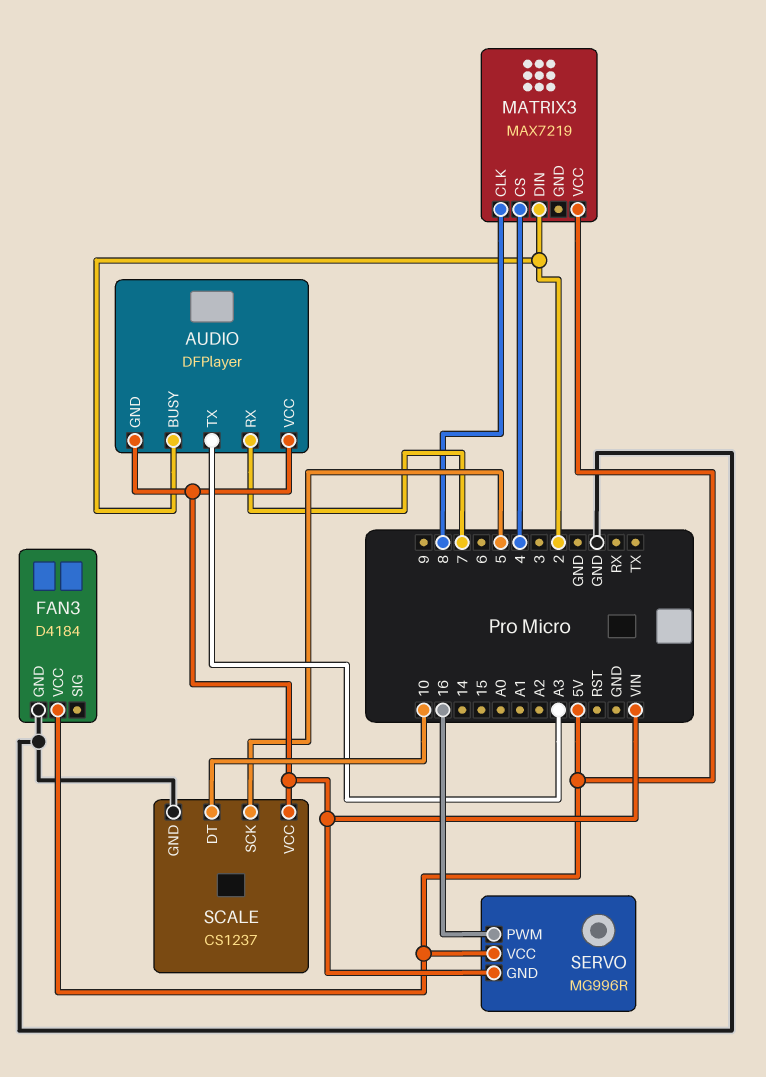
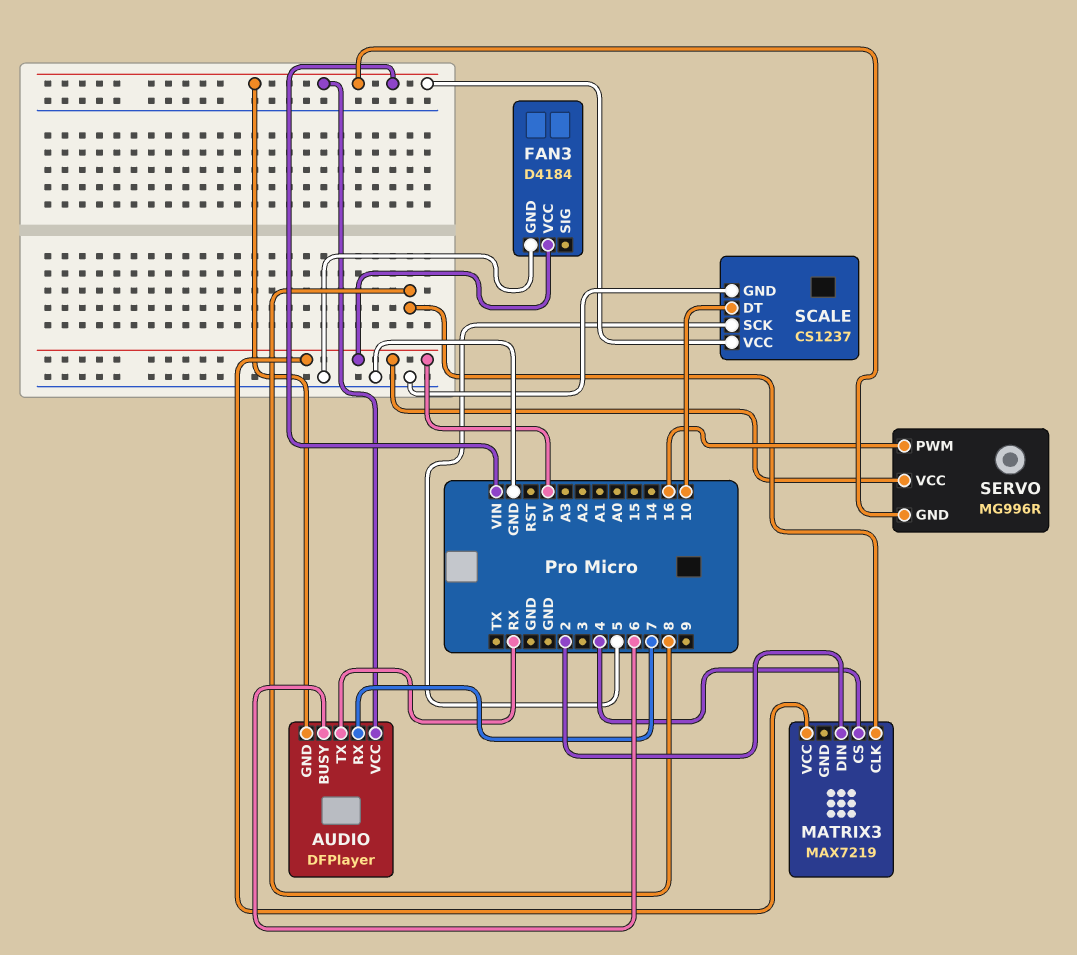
AUDIO pin BUSY: 2 -> 6
AUDIO pin TX: A3 -> RX

